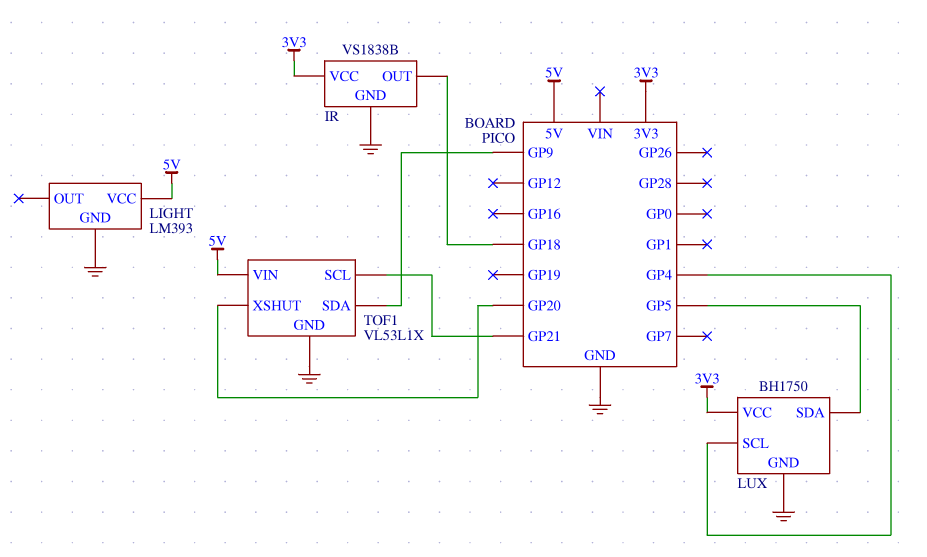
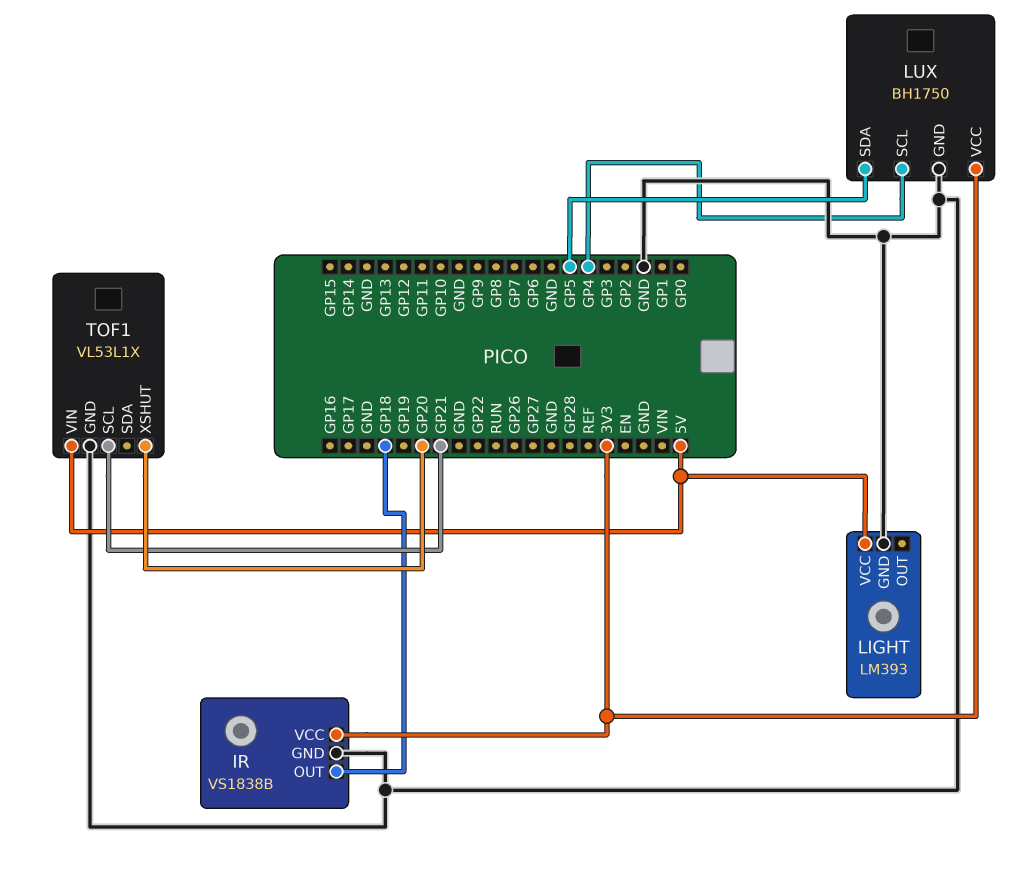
TOF1 pin SDA: GP9 -> none

